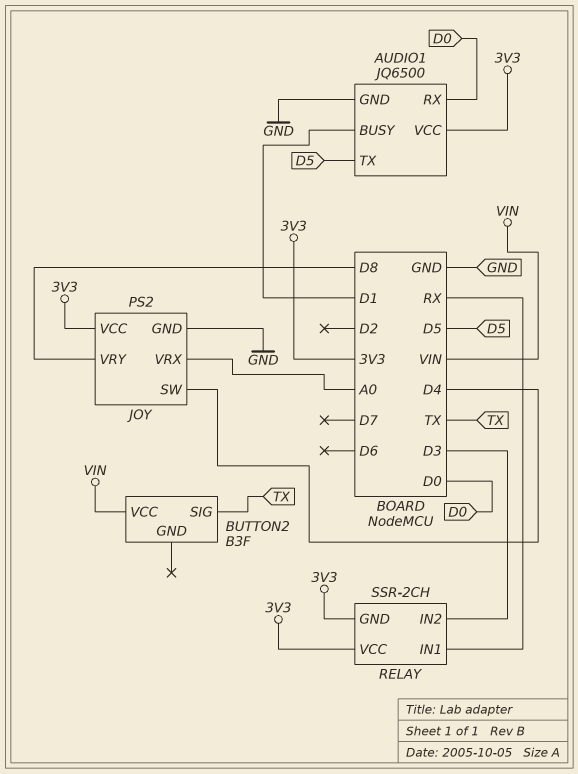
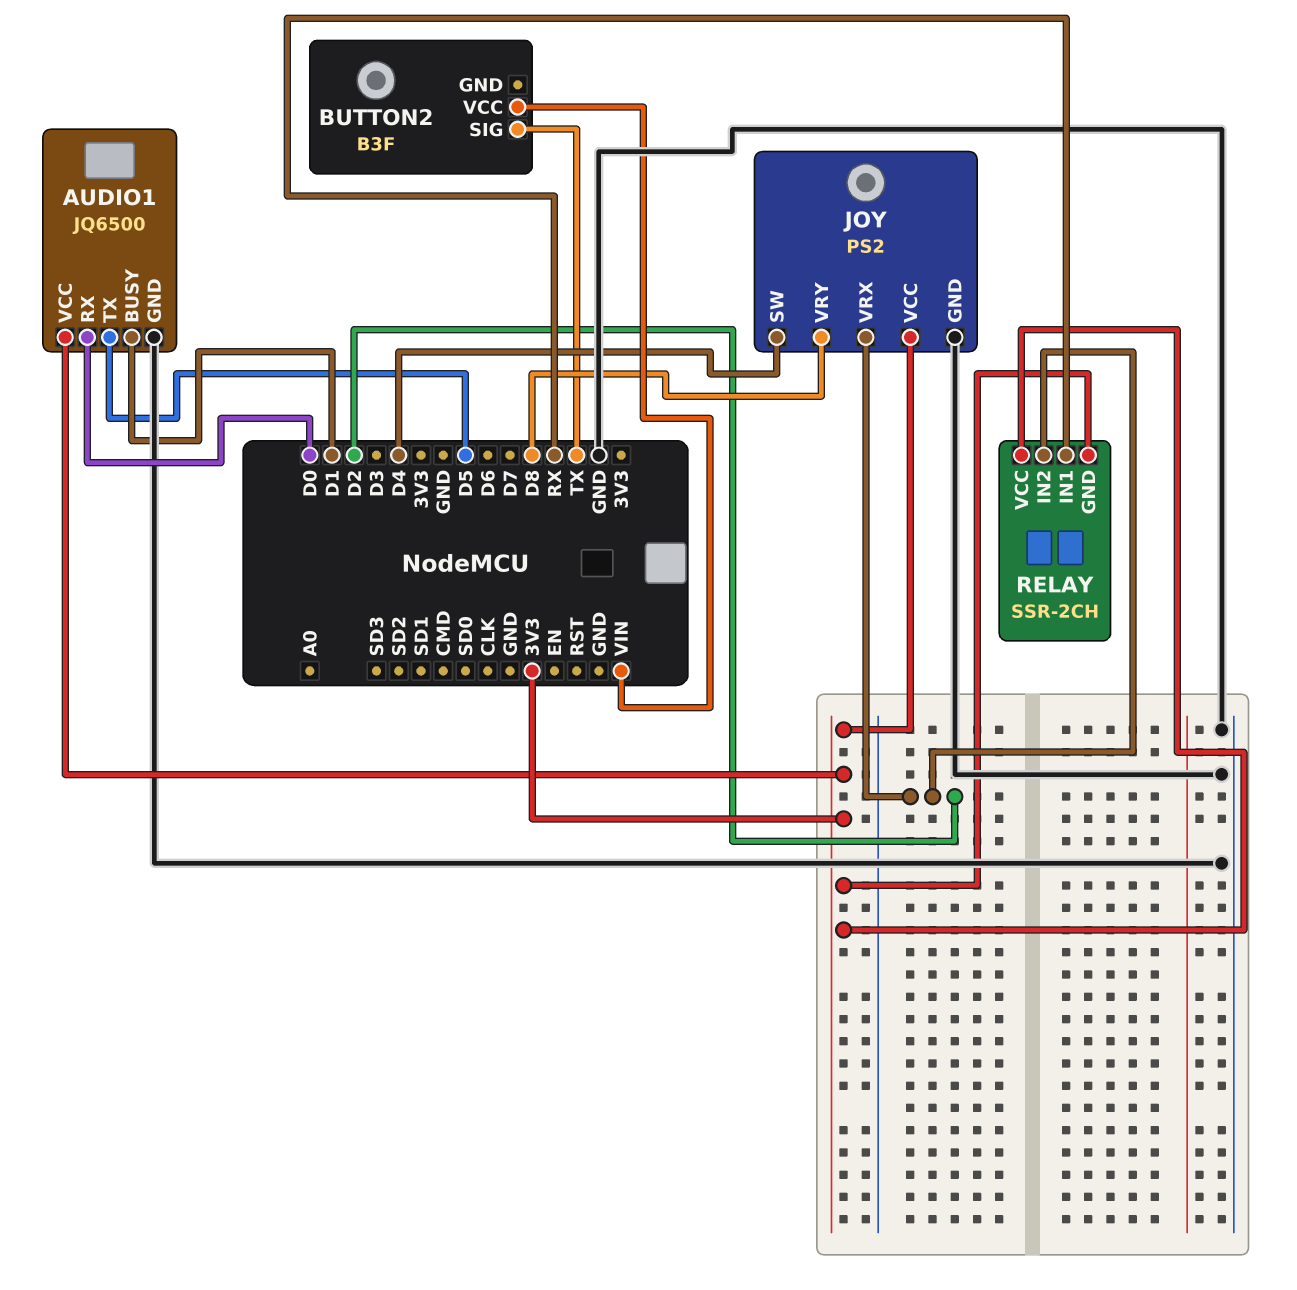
JOY pin VRX: A0 -> D2
RELAY pin IN2: D3 -> D2

